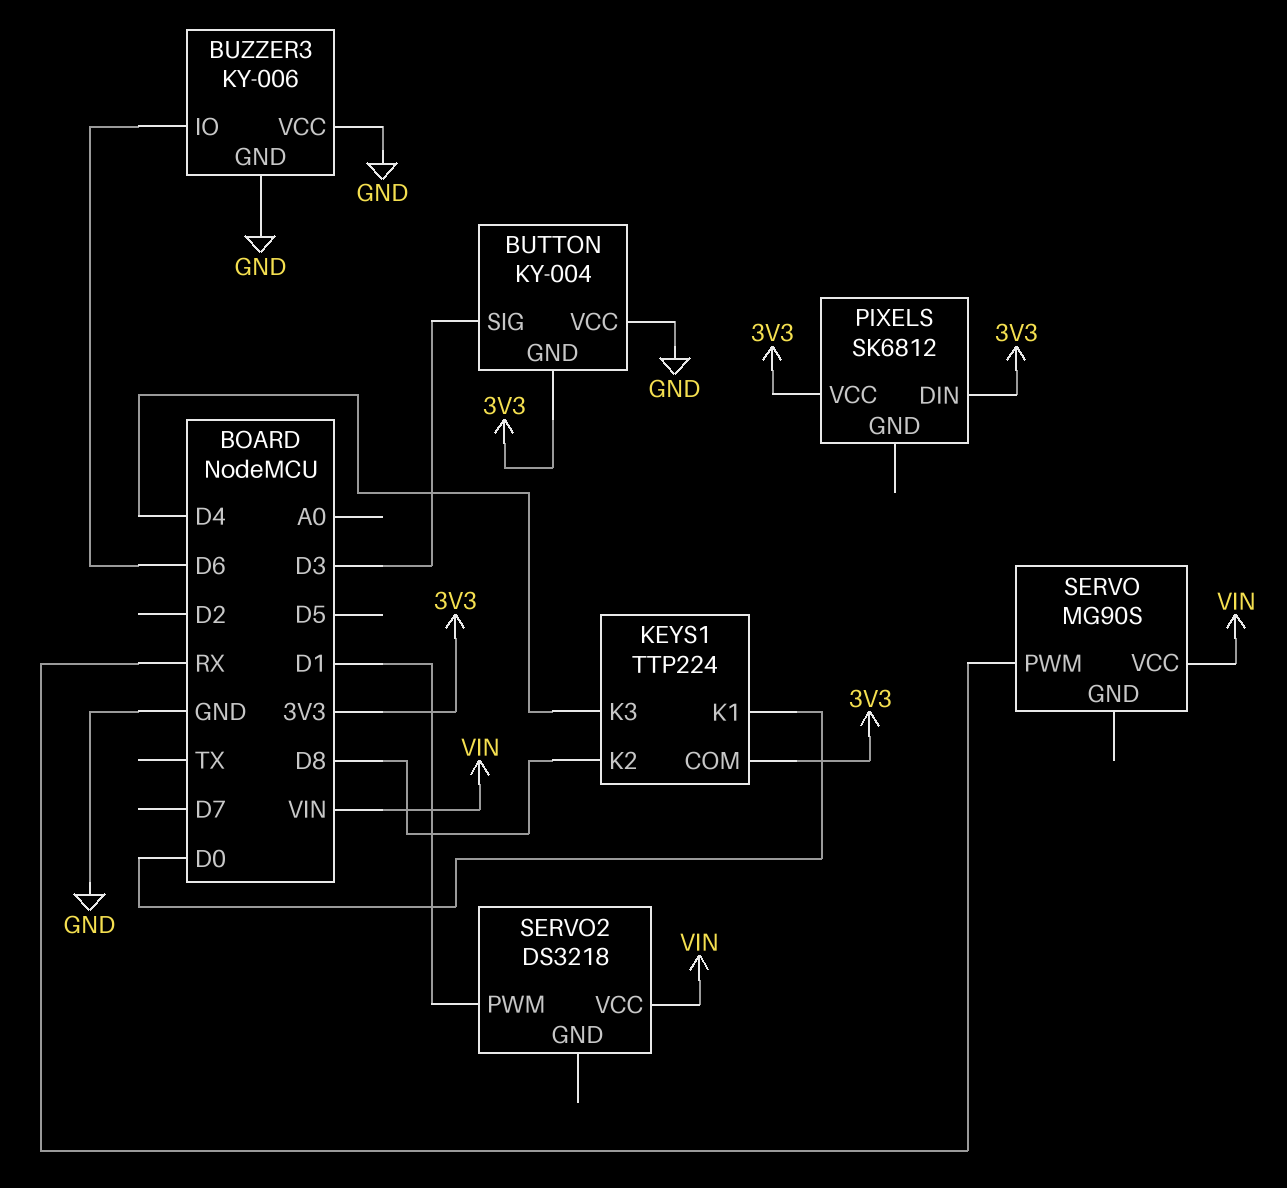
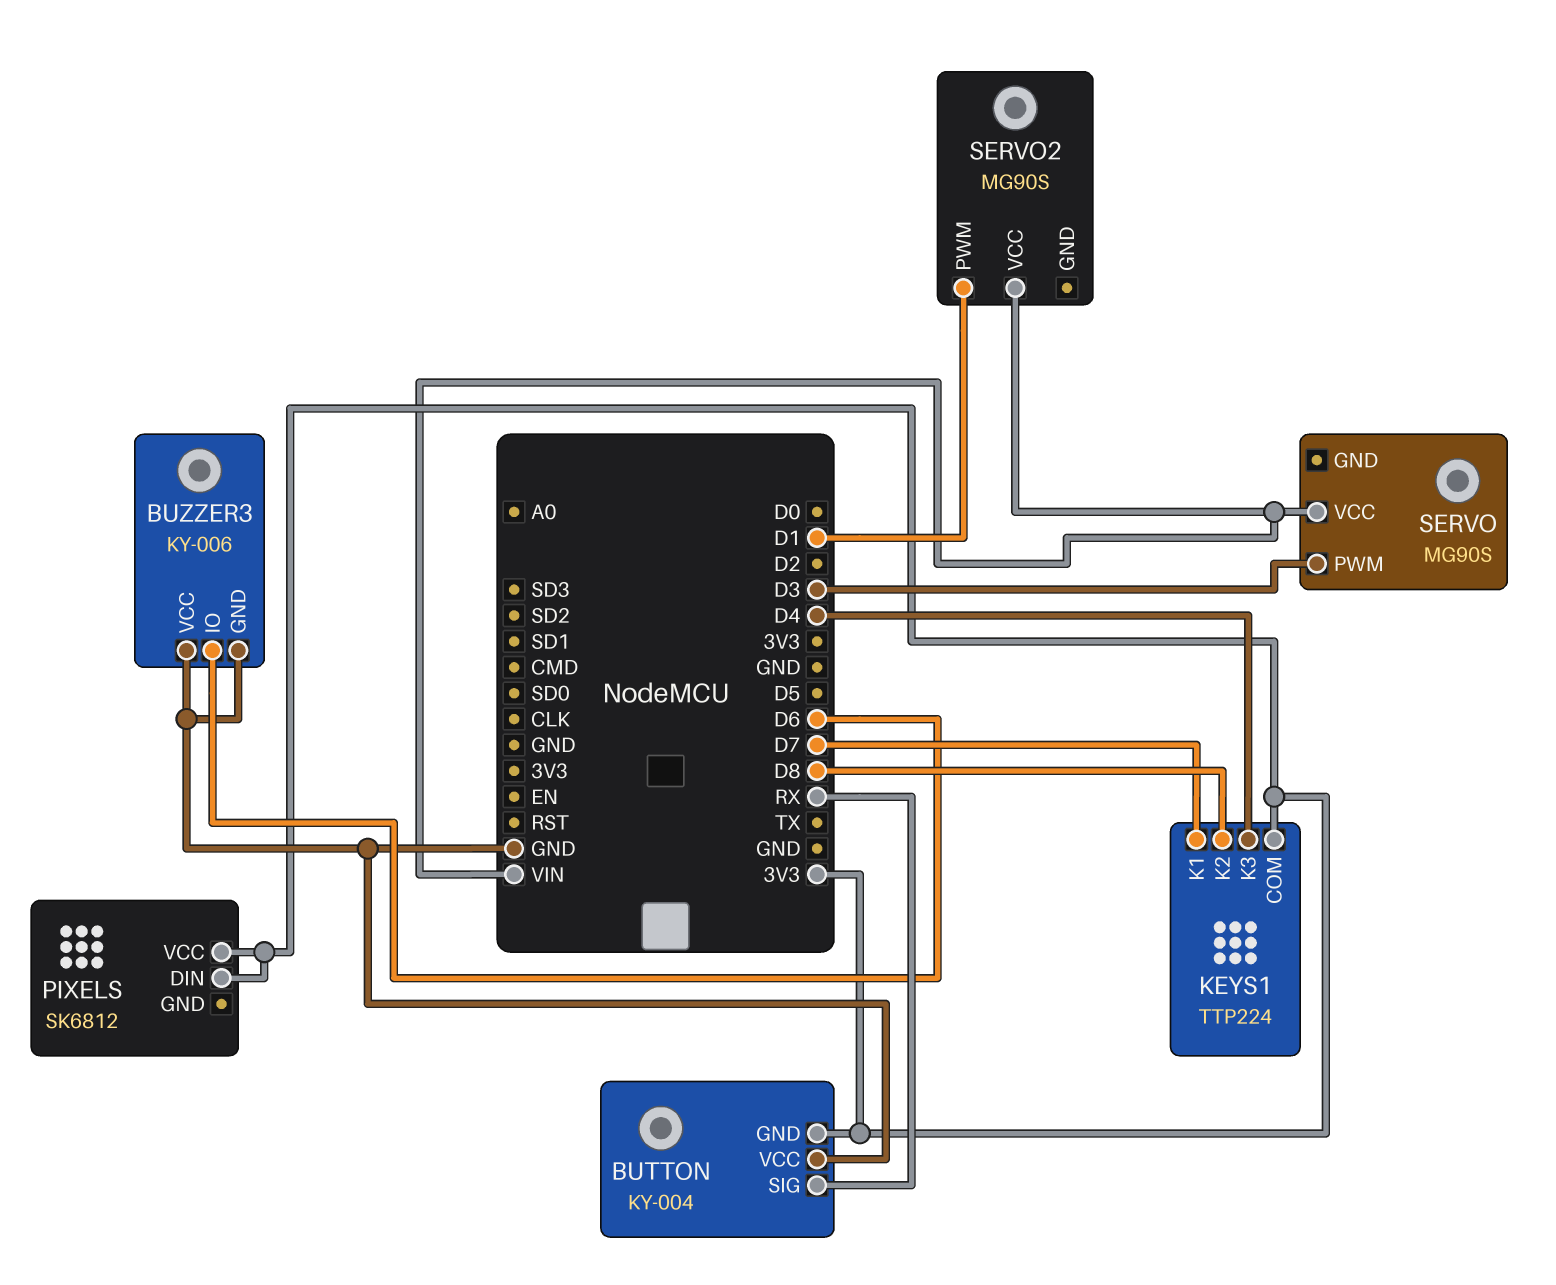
BUTTON pin SIG: D3 -> RX
KEYS1 pin K1: D0 -> D7
SERVO pin PWM: RX -> D3
SERVO2: DS3218 -> MG90S

